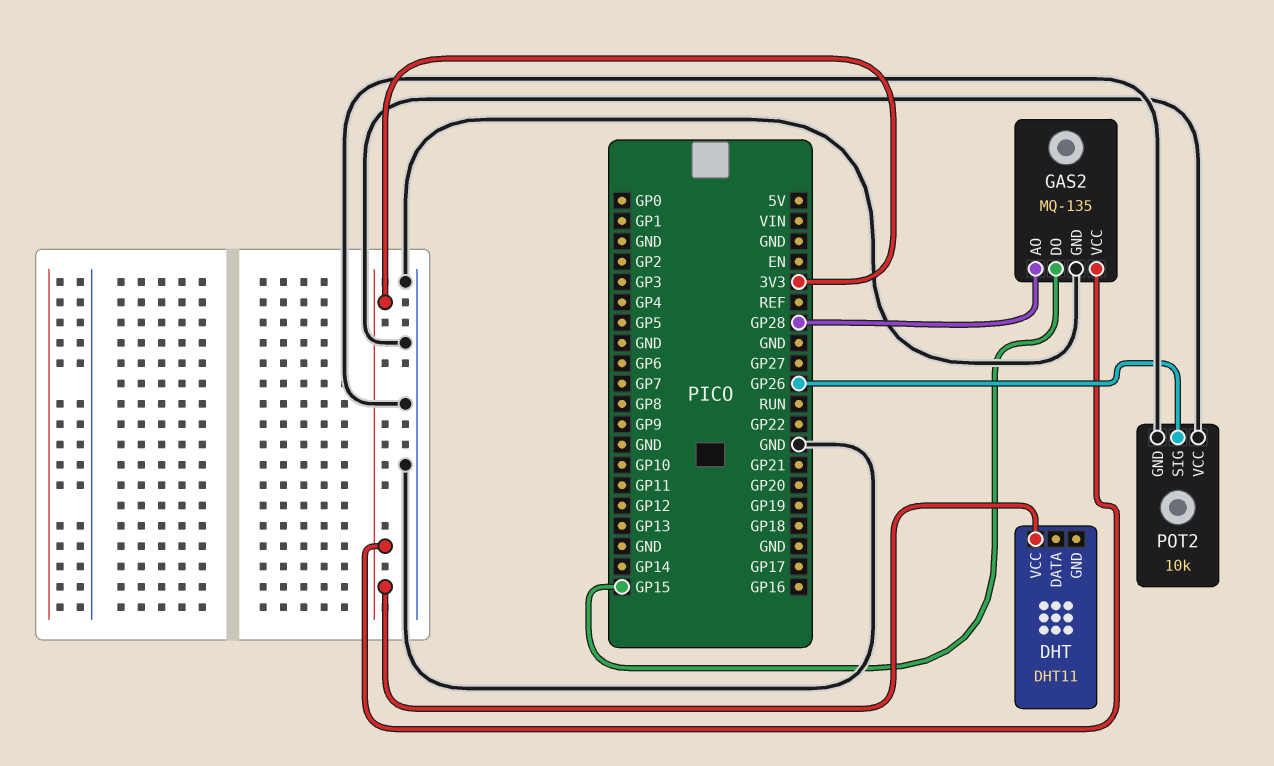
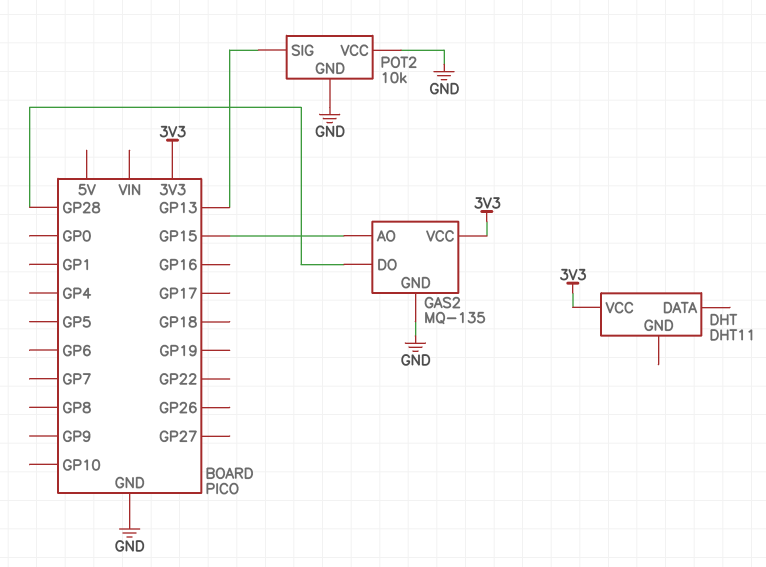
GAS2 pin AO: GP28 -> GP15
GAS2 pin DO: GP15 -> GP28
POT2 pin SIG: GP26 -> GP13

